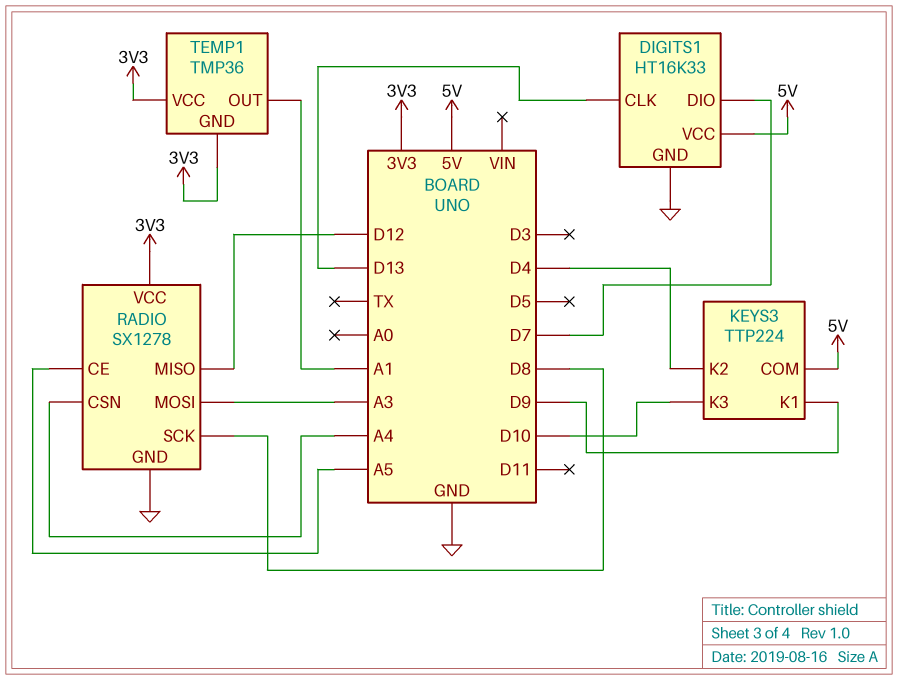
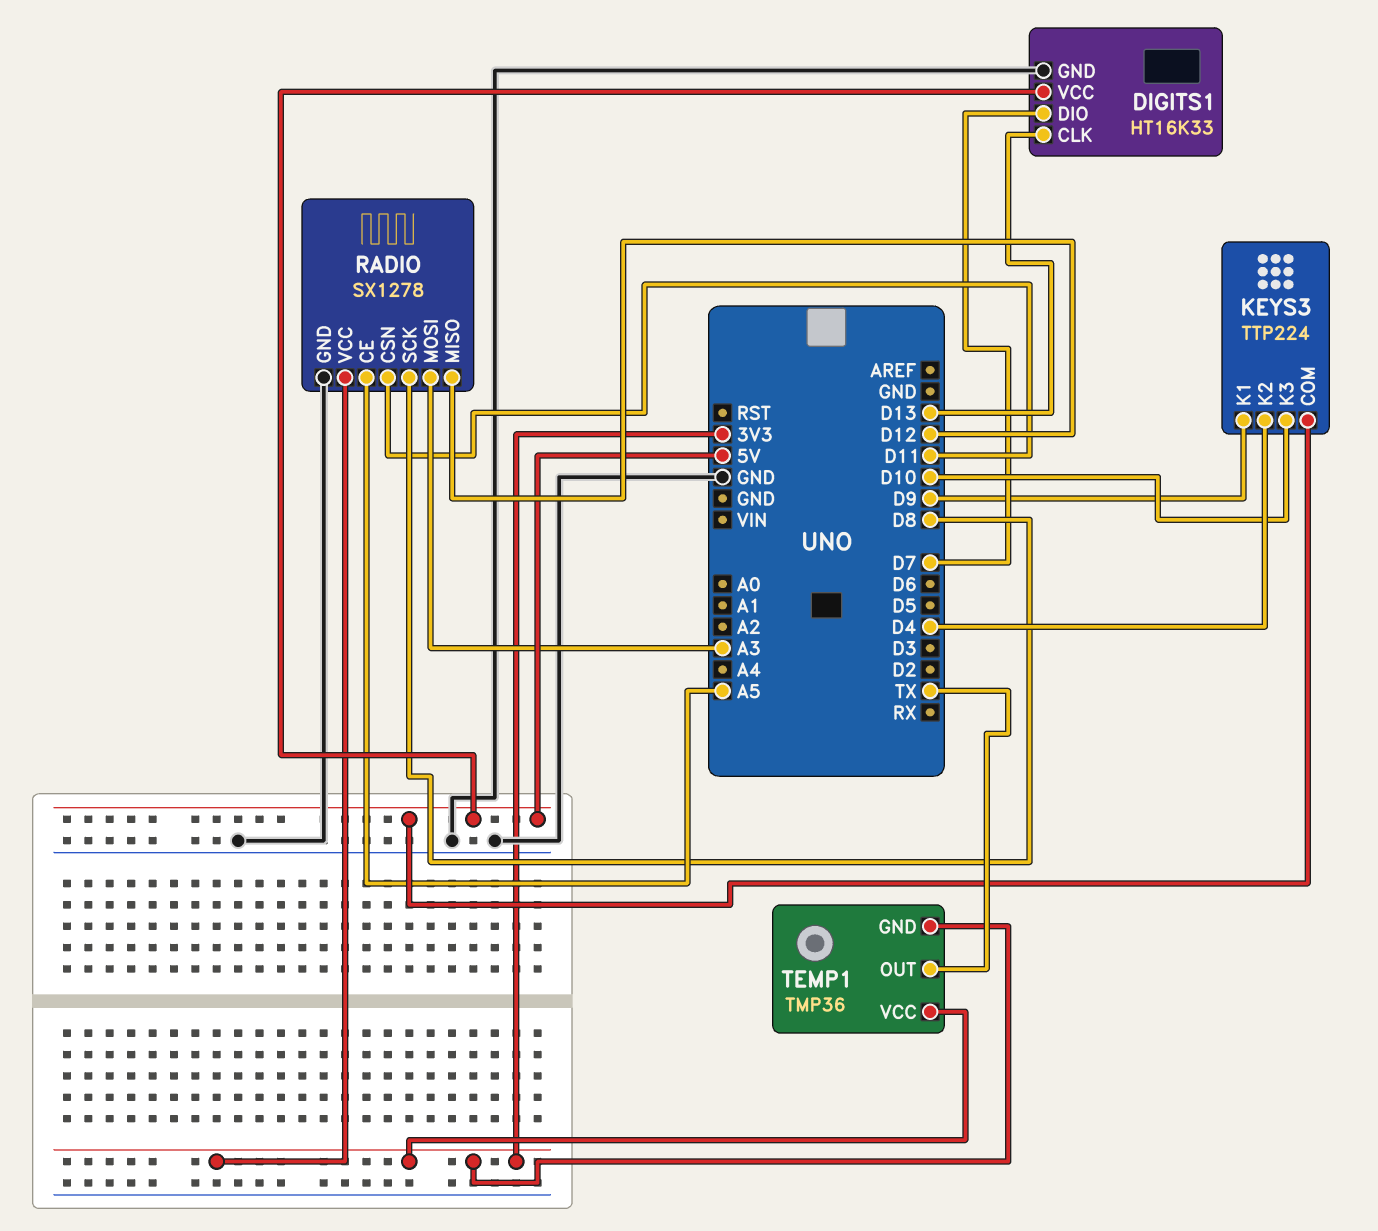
RADIO pin CSN: A4 -> D11
TEMP1 pin OUT: A1 -> TX

